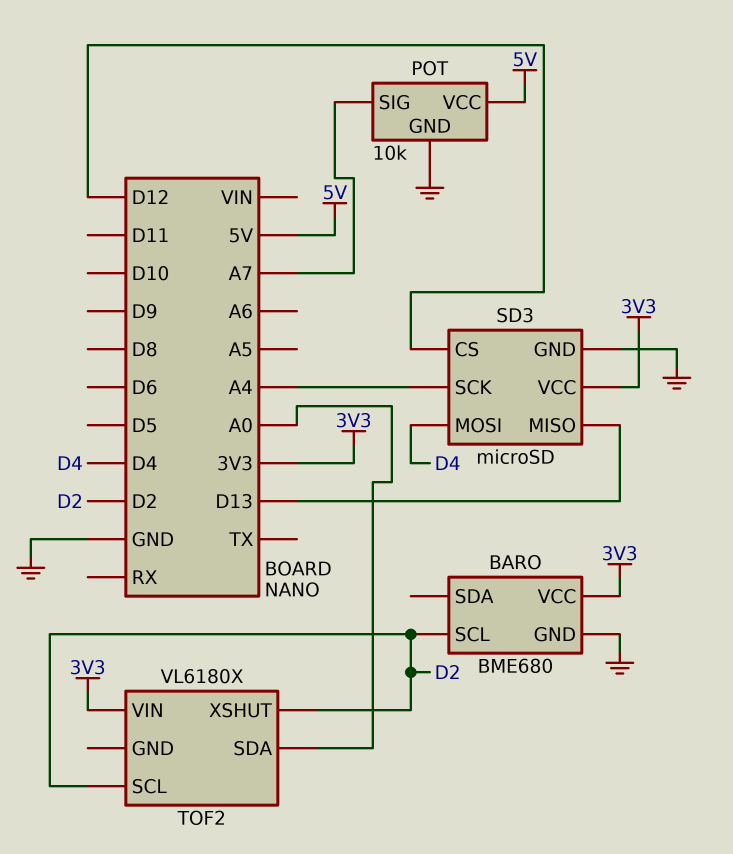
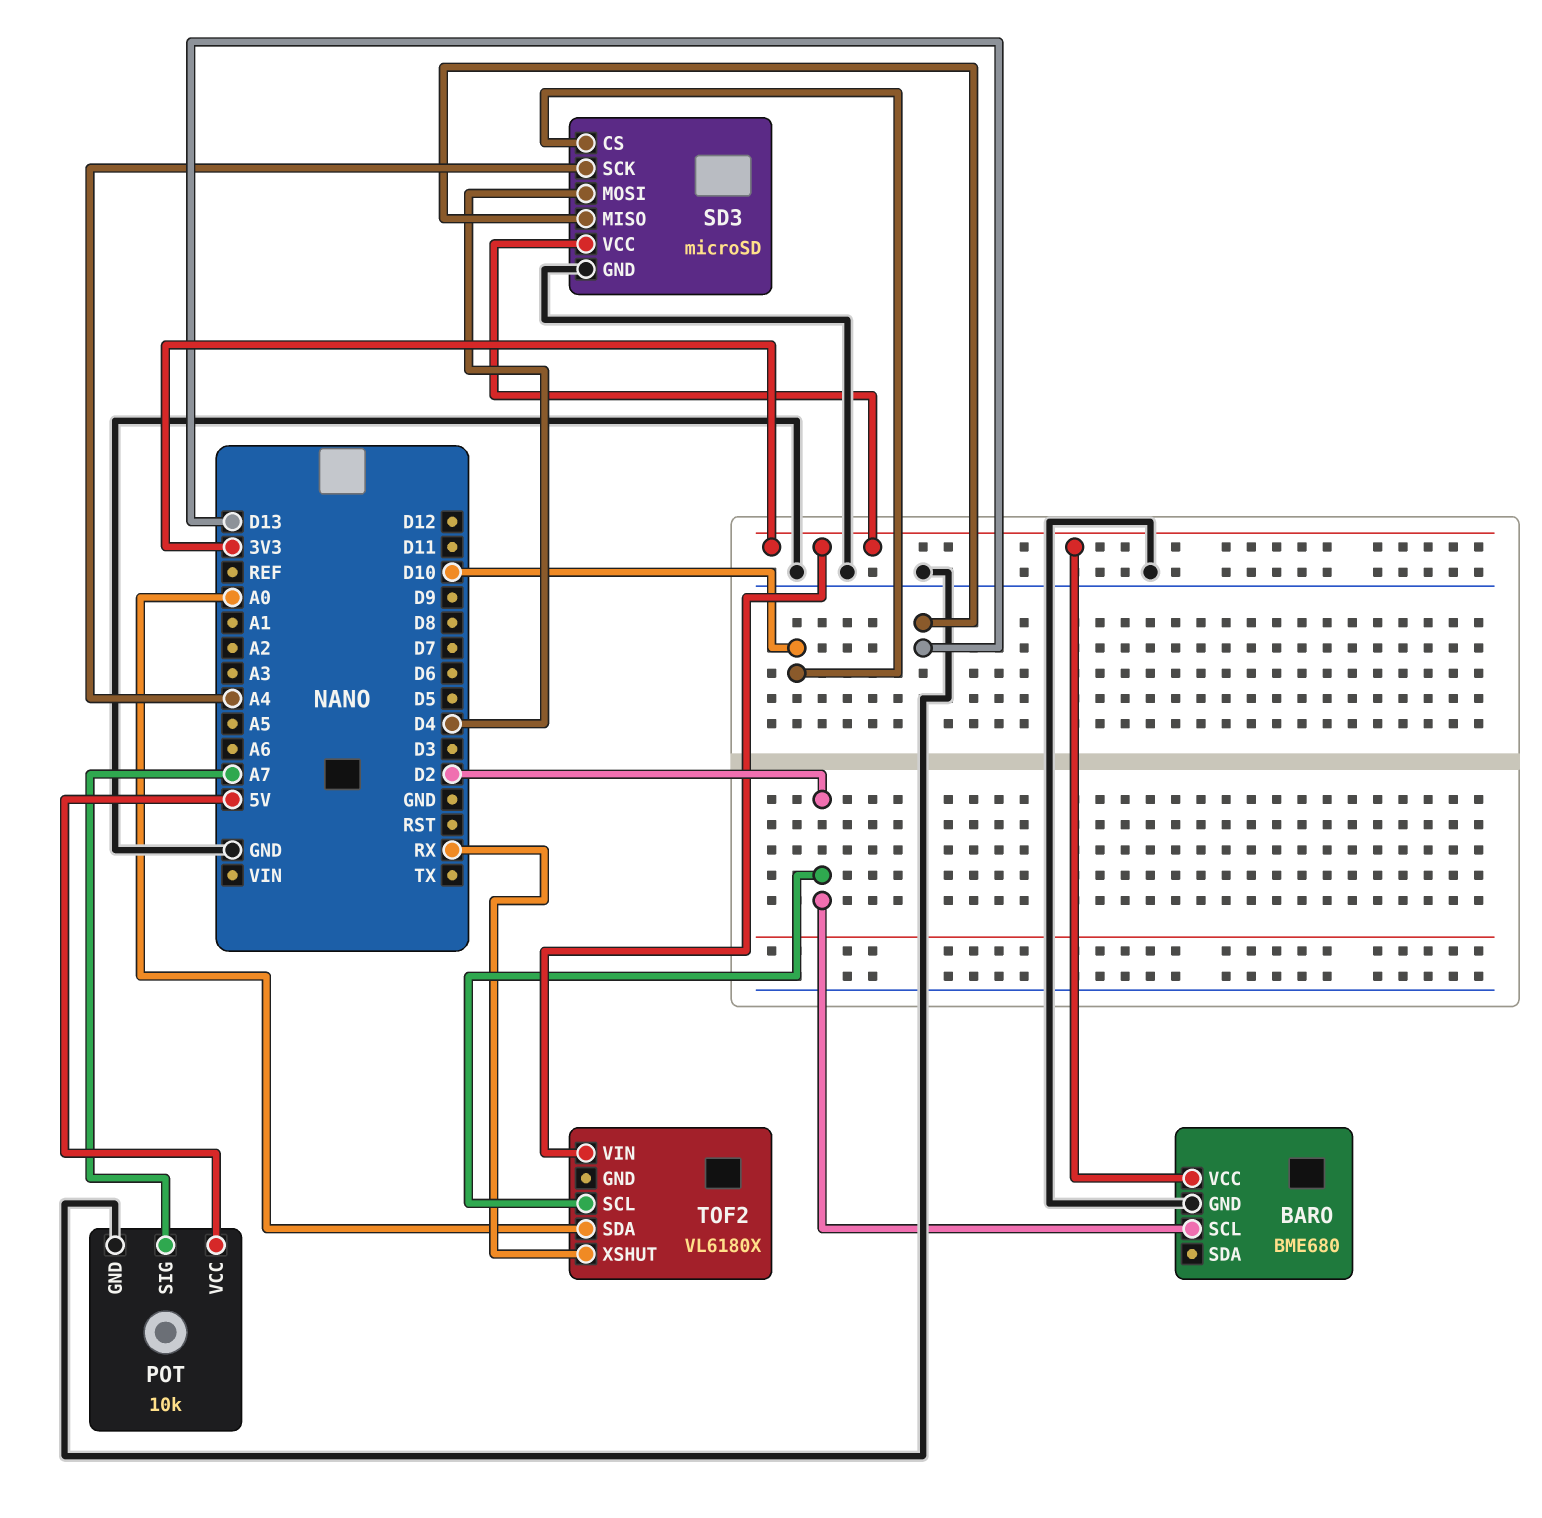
SD3 pin CS: D12 -> D10
TOF2 pin XSHUT: D2 -> RX

